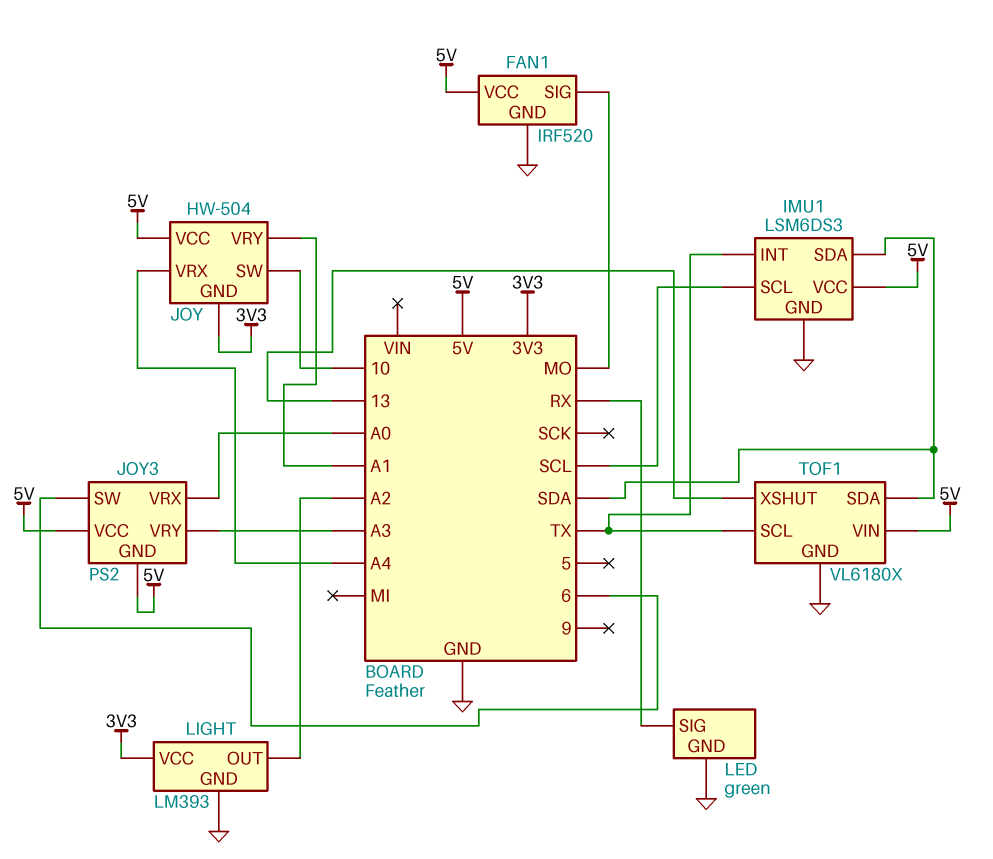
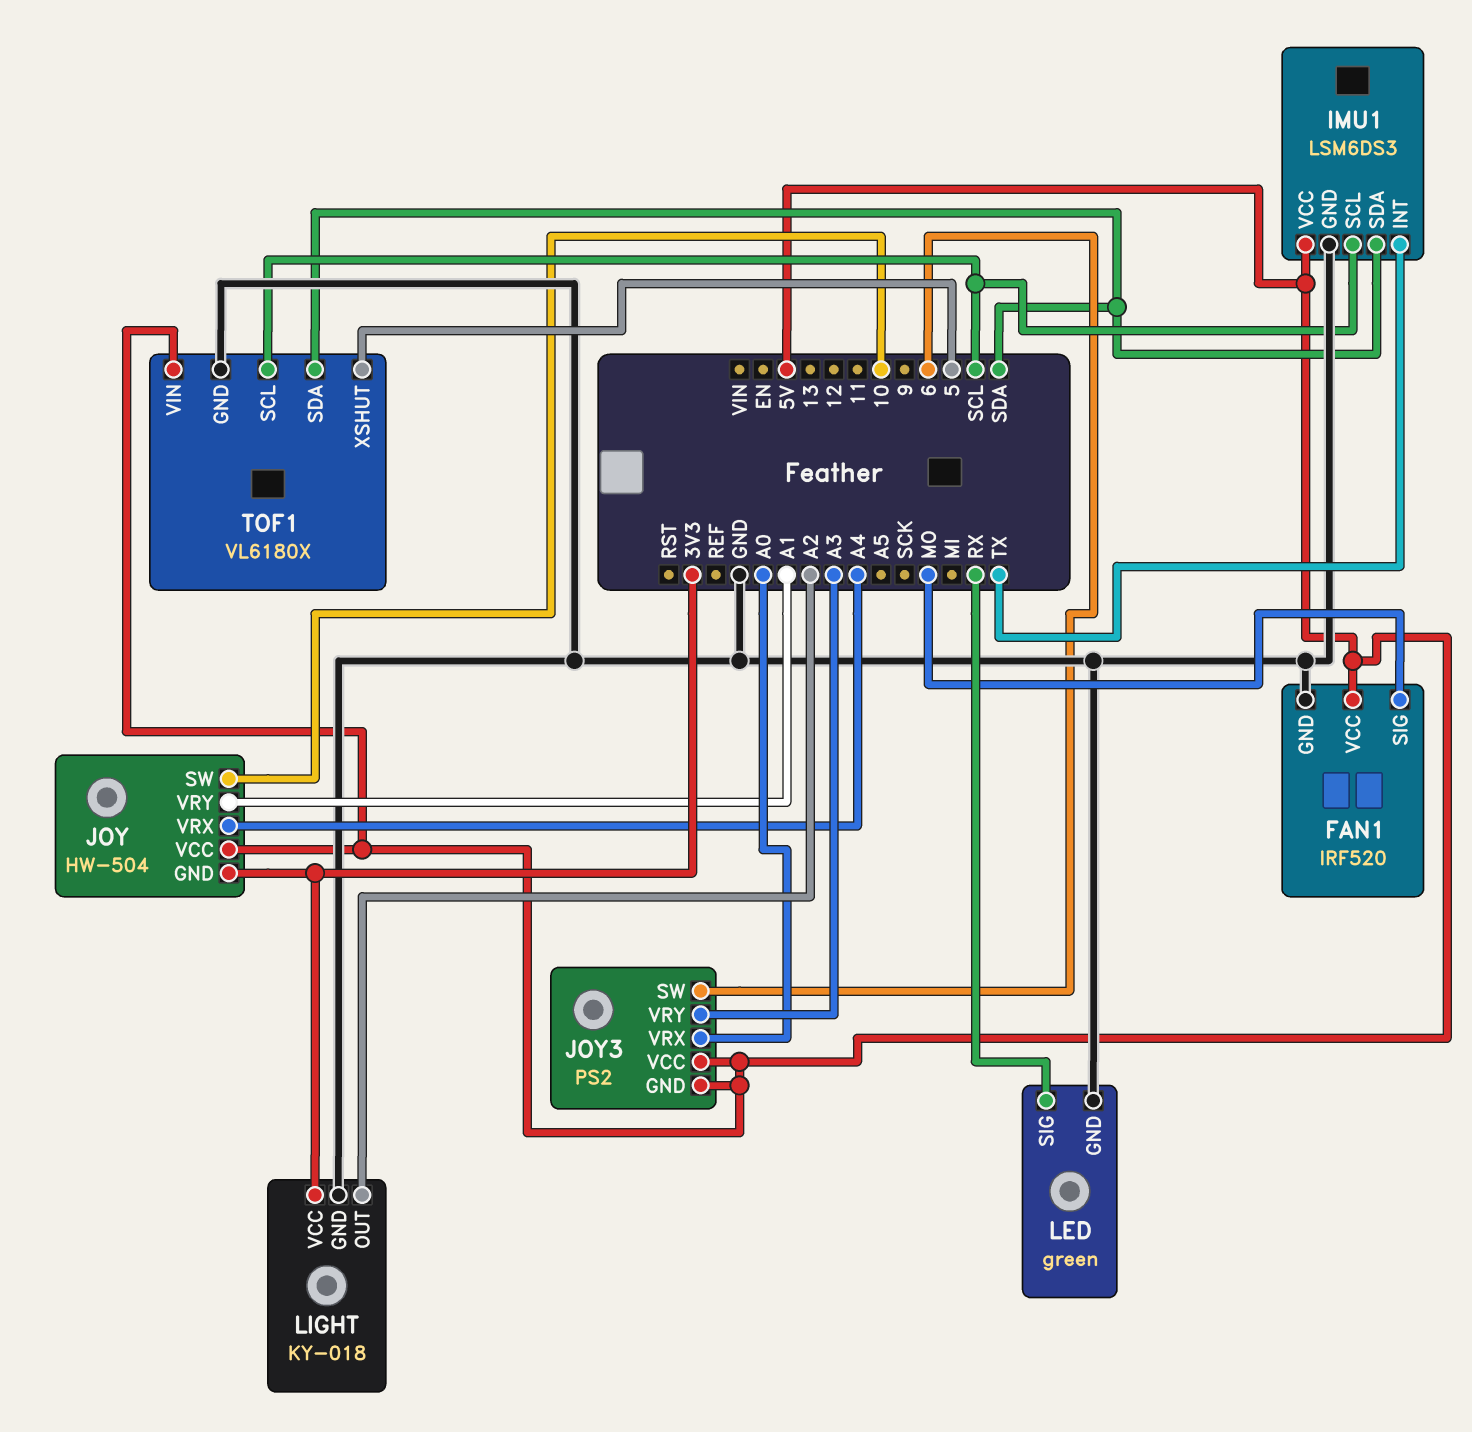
LIGHT: LM393 -> KY-018
TOF1 pin SCL: TX -> SCL
TOF1 pin XSHUT: 13 -> 5

